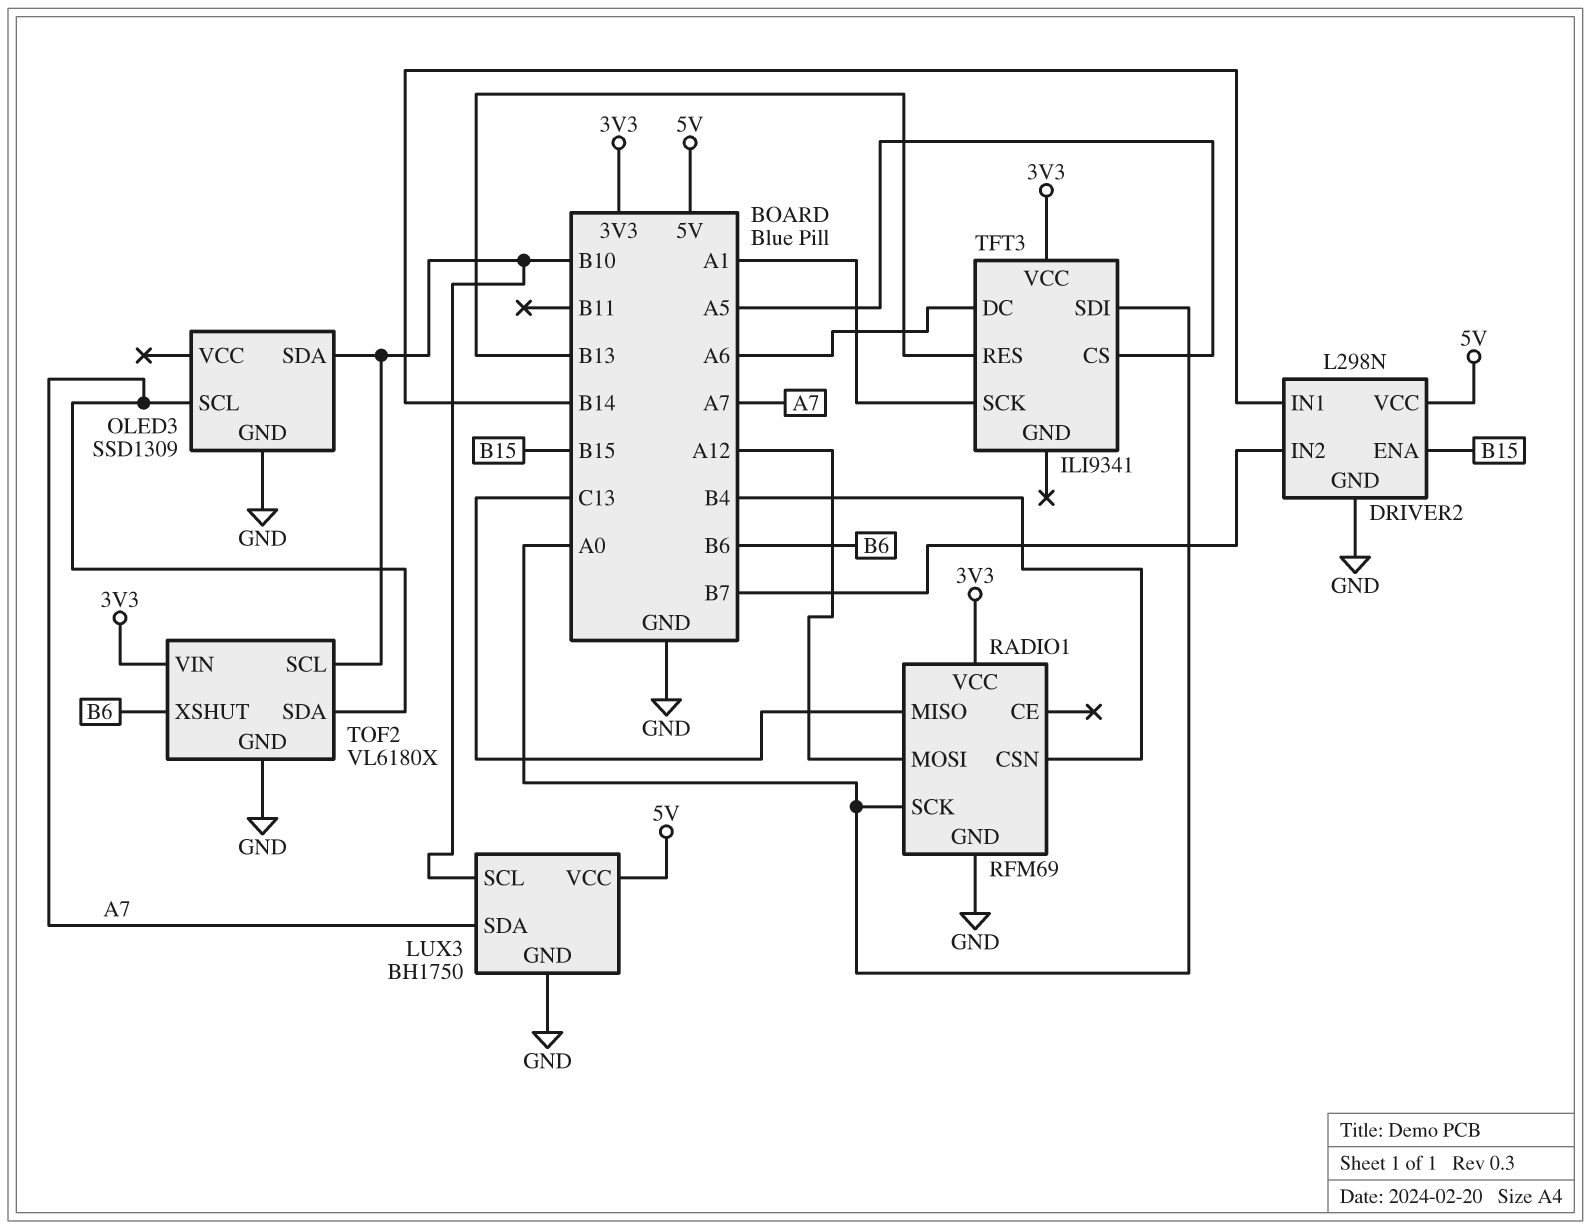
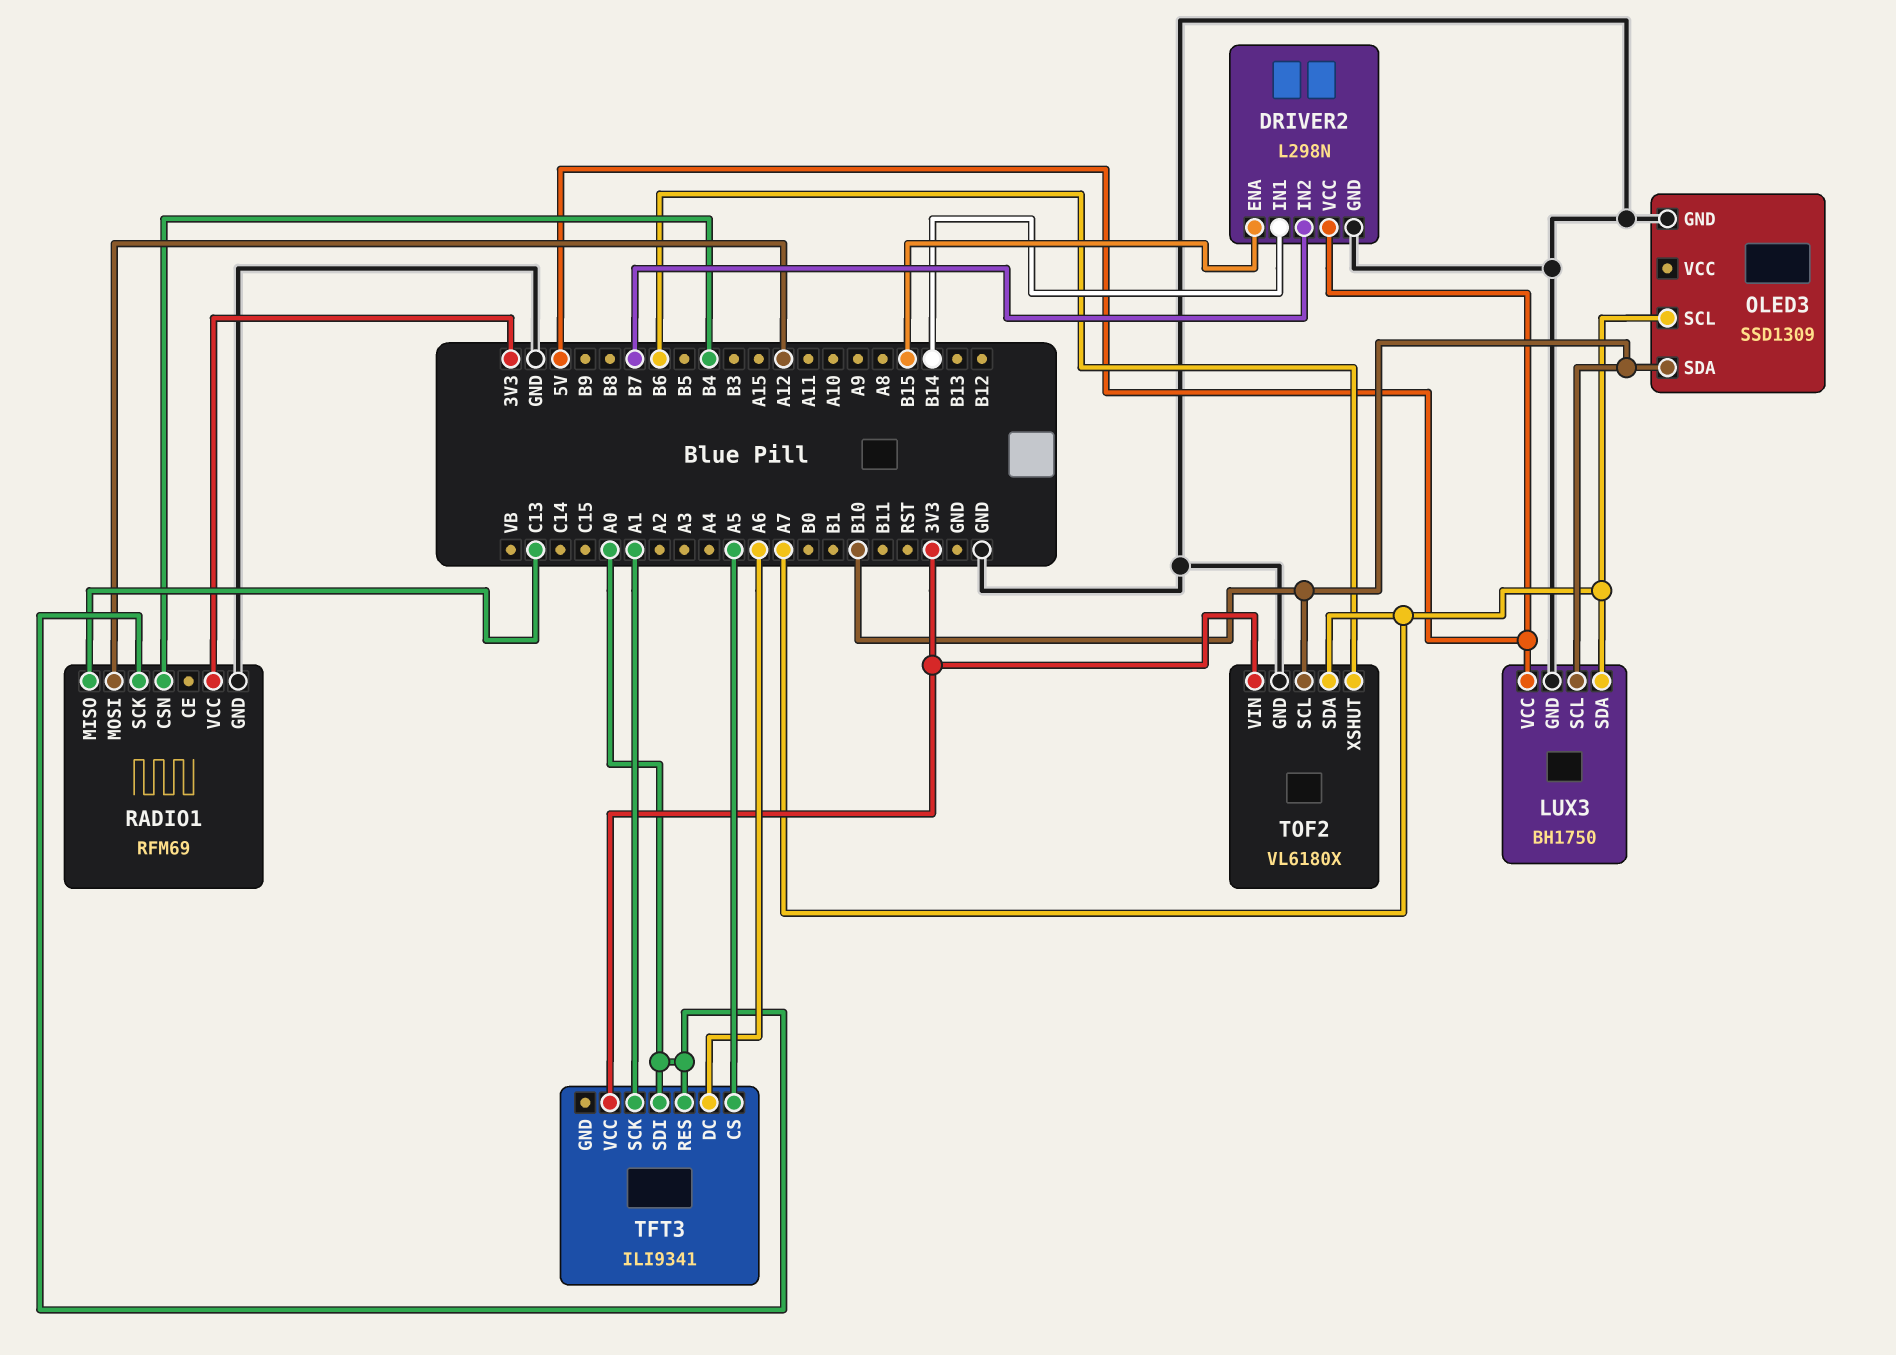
TFT3 pin RES: B13 -> A0

